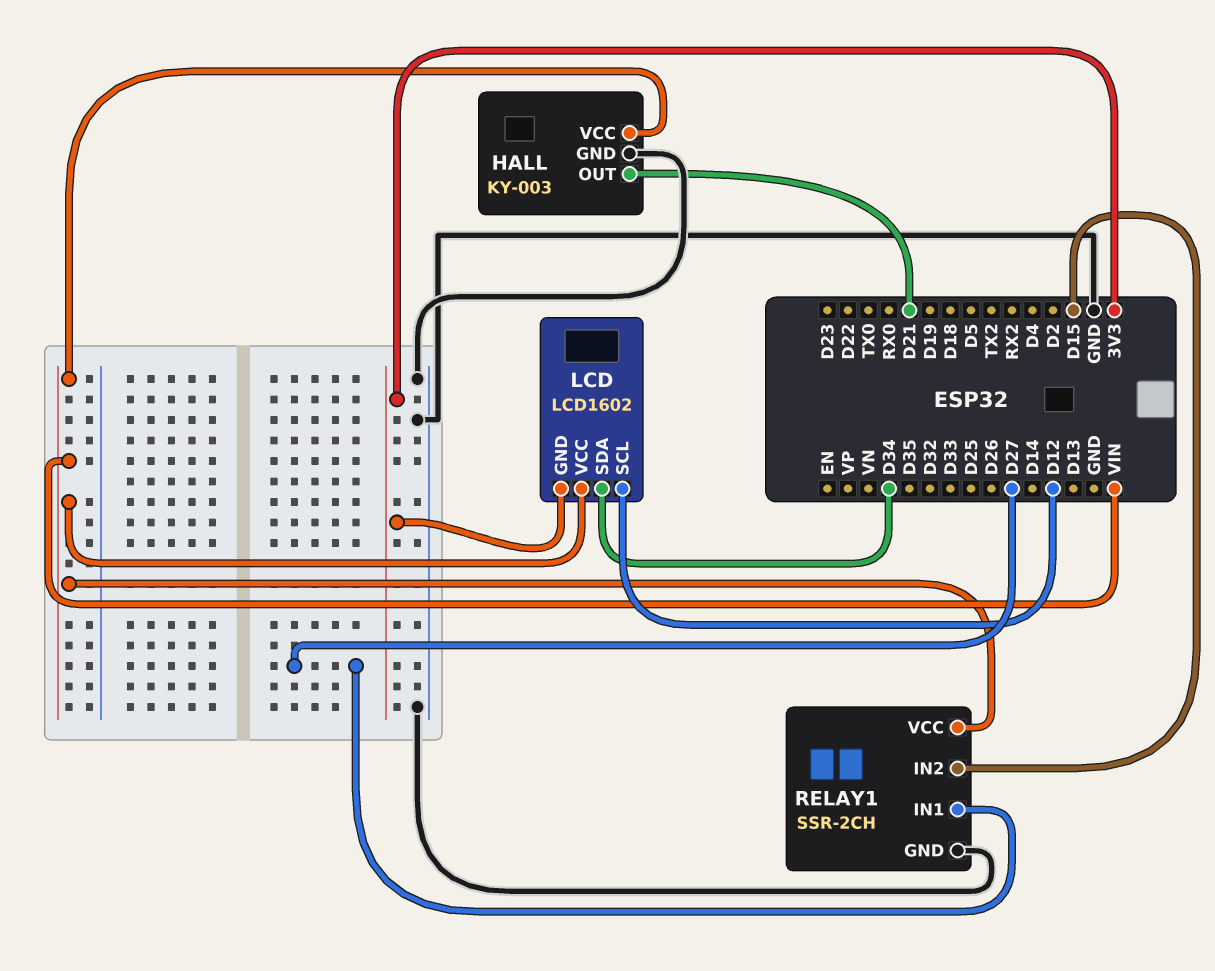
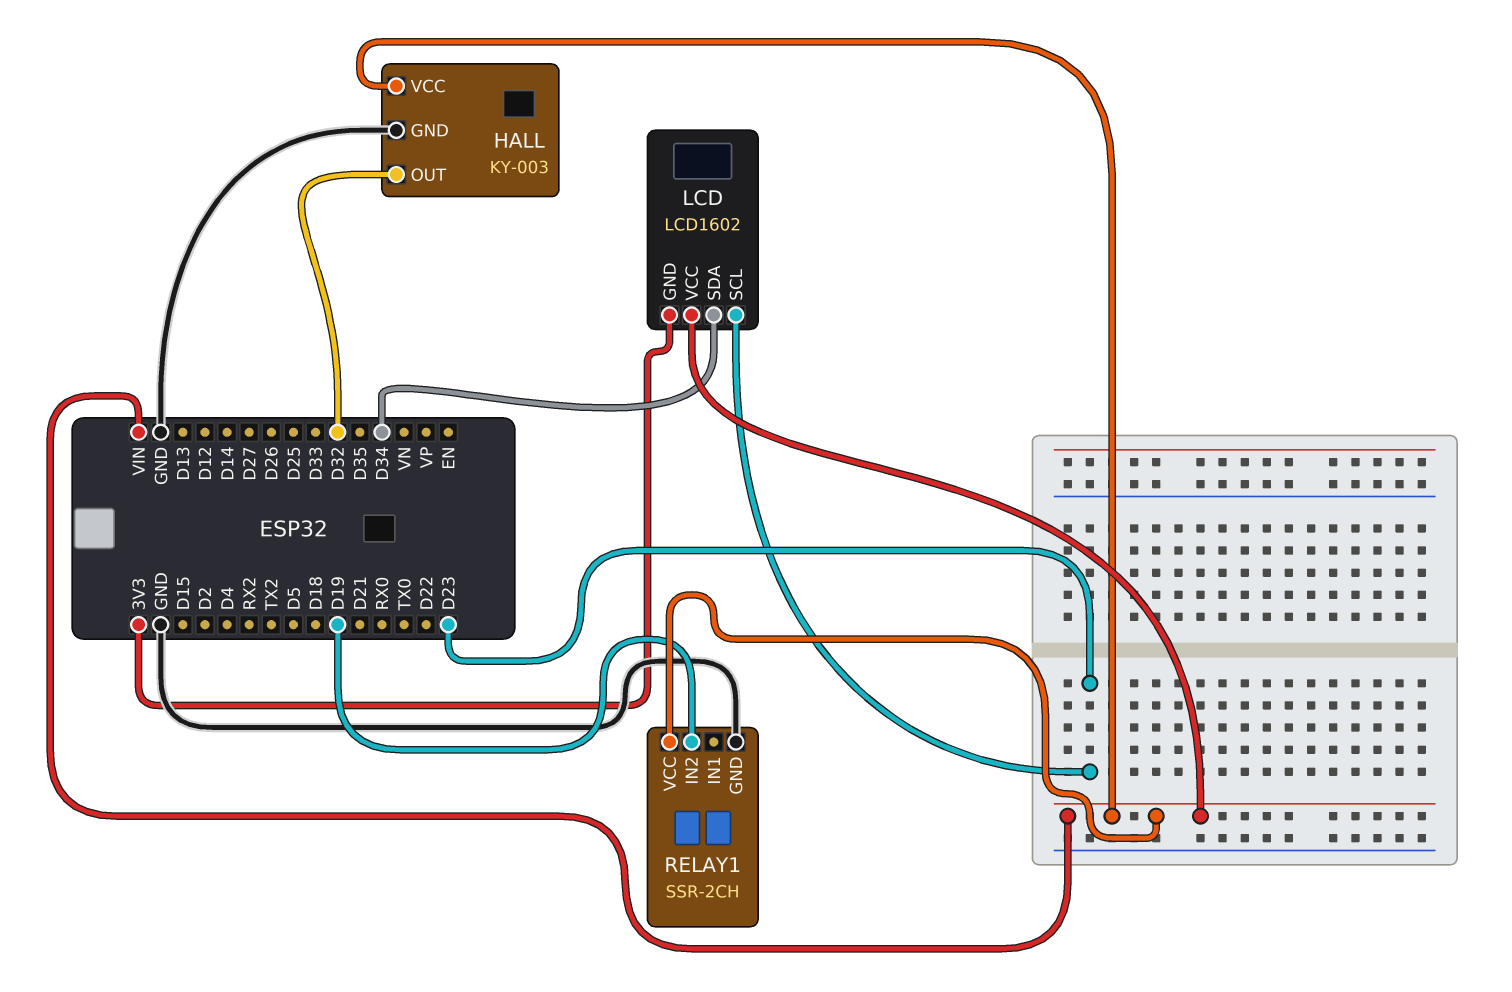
HALL pin OUT: D21 -> D32
LCD pin SCL: D12 -> D23
RELAY1 pin IN1: D27 -> none
RELAY1 pin IN2: D15 -> D19

